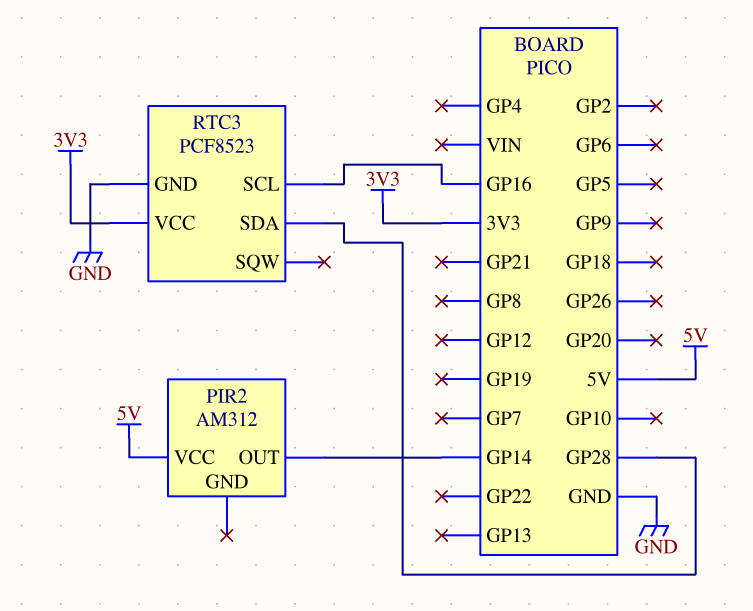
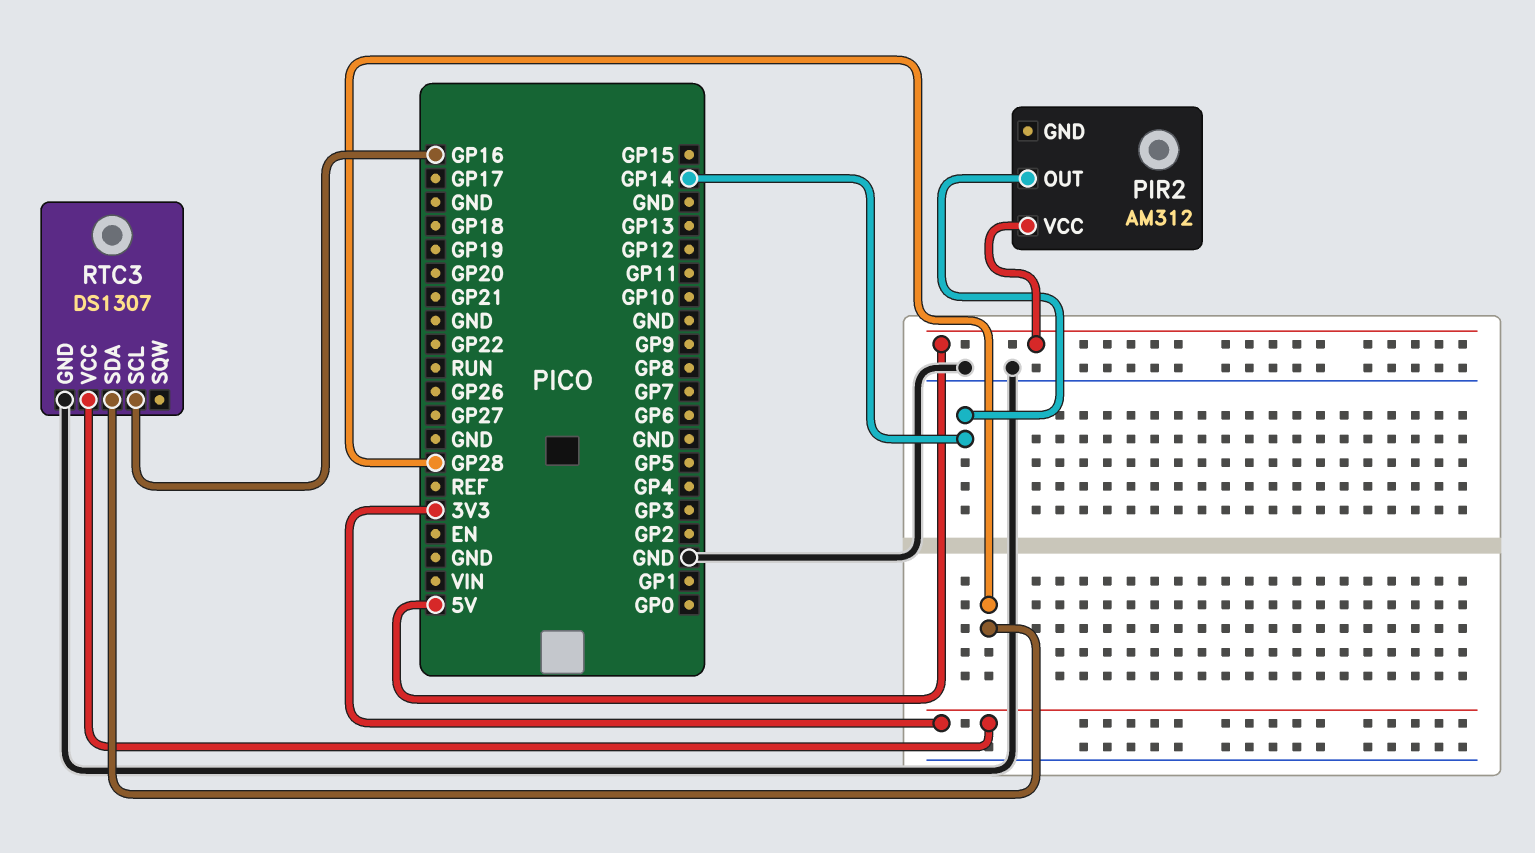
RTC3: PCF8523 -> DS1307

